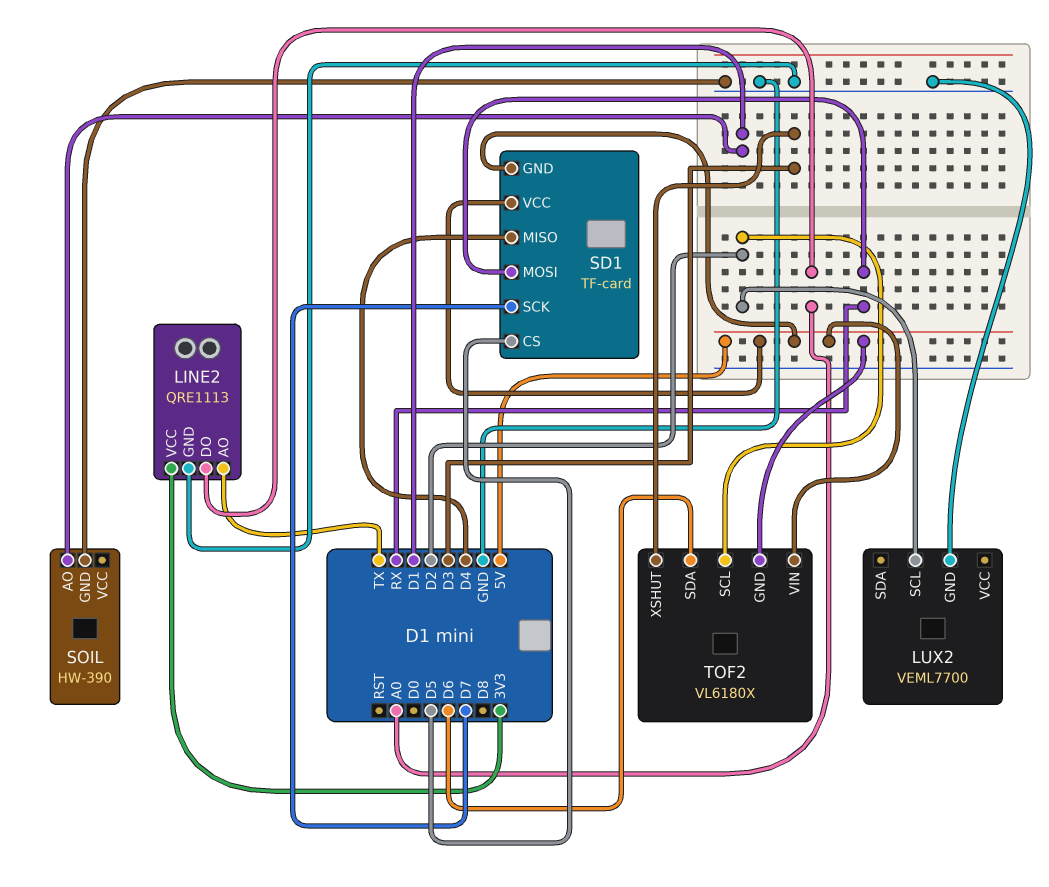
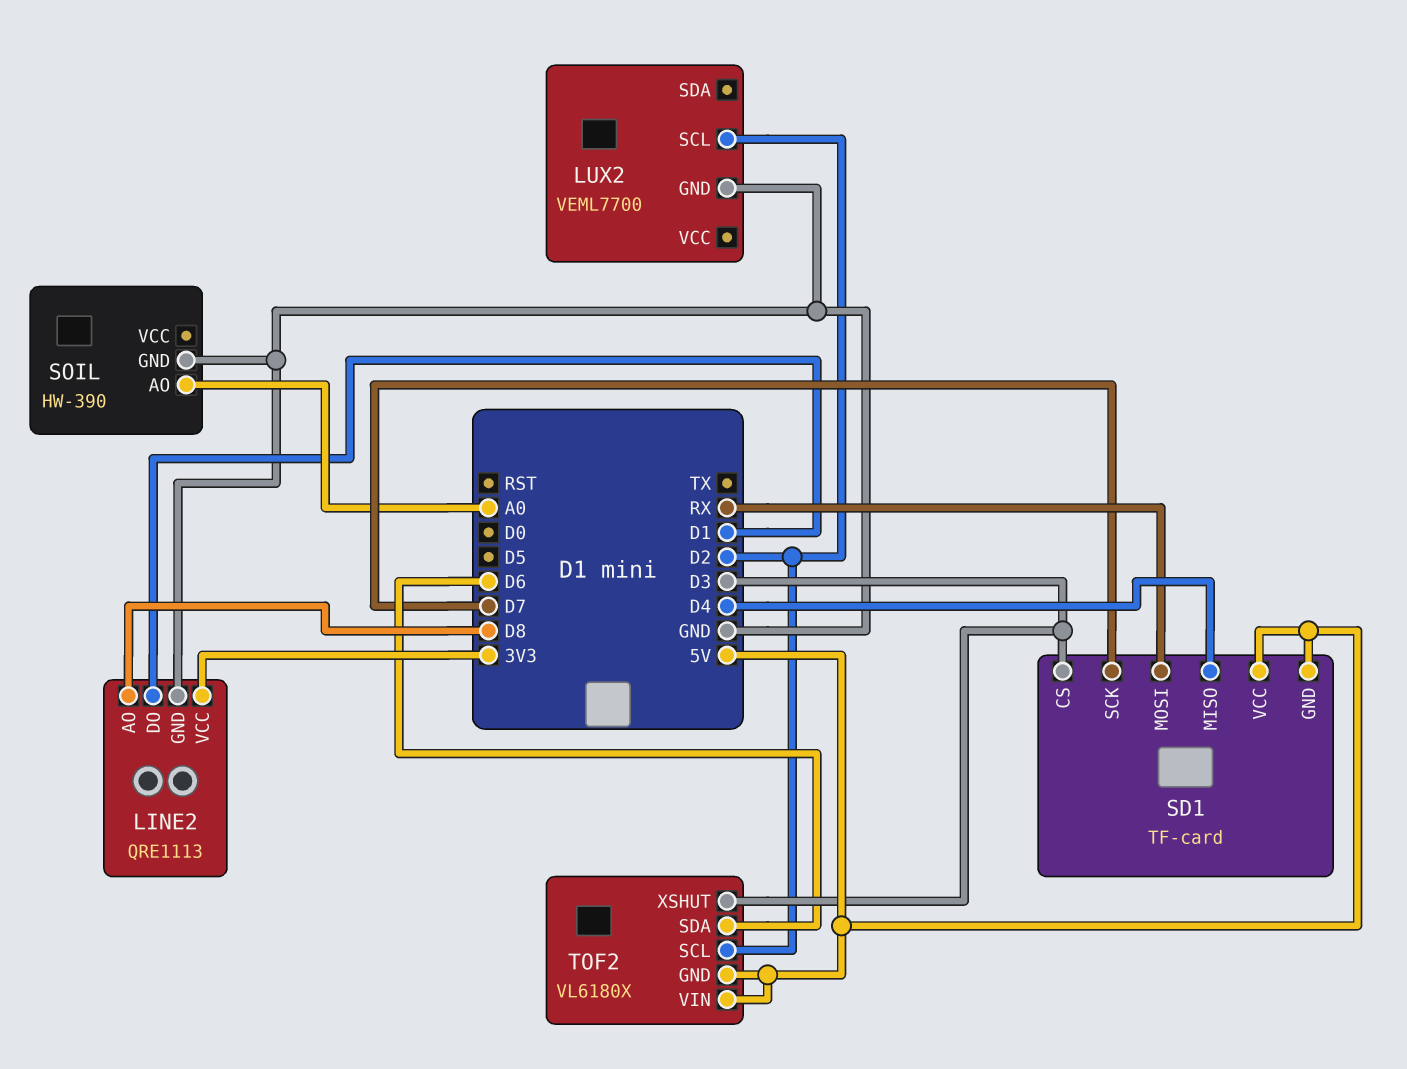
LINE2 pin AO: TX -> D8
LINE2 pin DO: A0 -> D1
SD1 pin CS: D5 -> D3
SOIL pin AO: D1 -> A0

